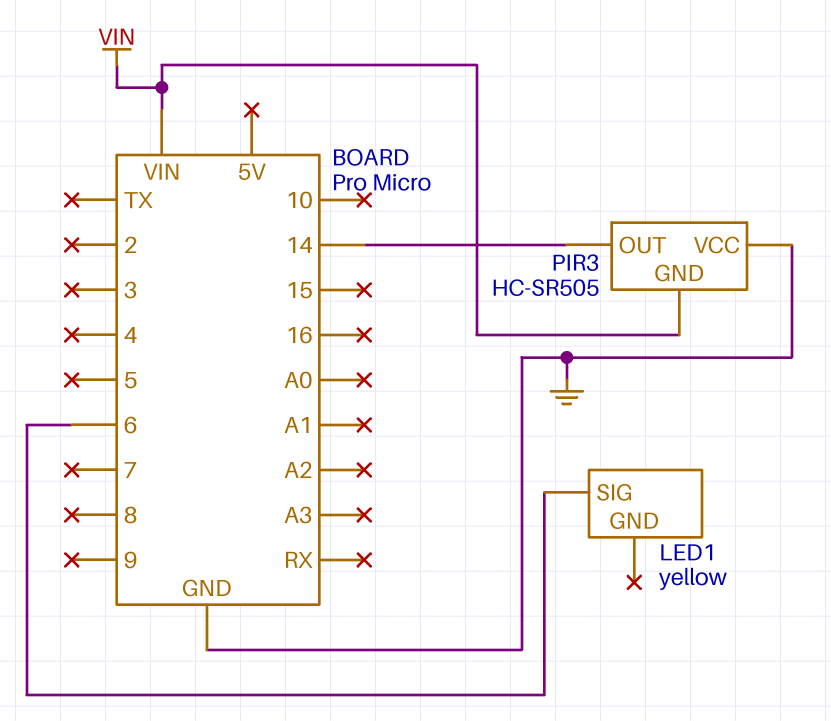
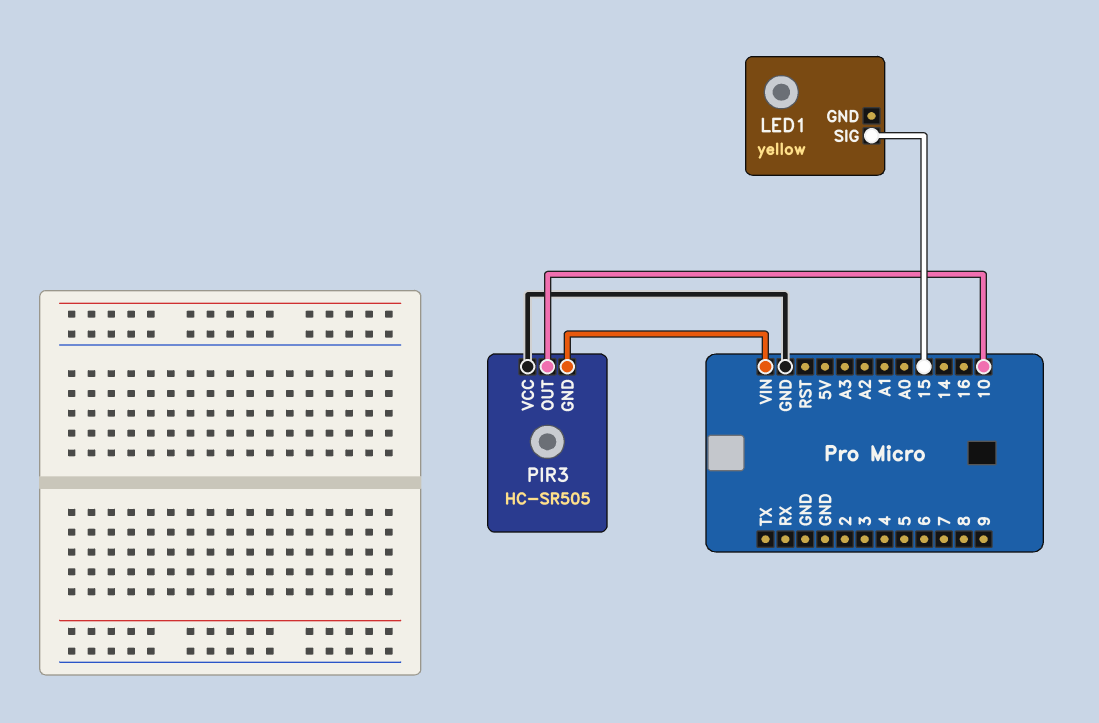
LED1 pin SIG: 6 -> 15
PIR3 pin OUT: 14 -> 10

